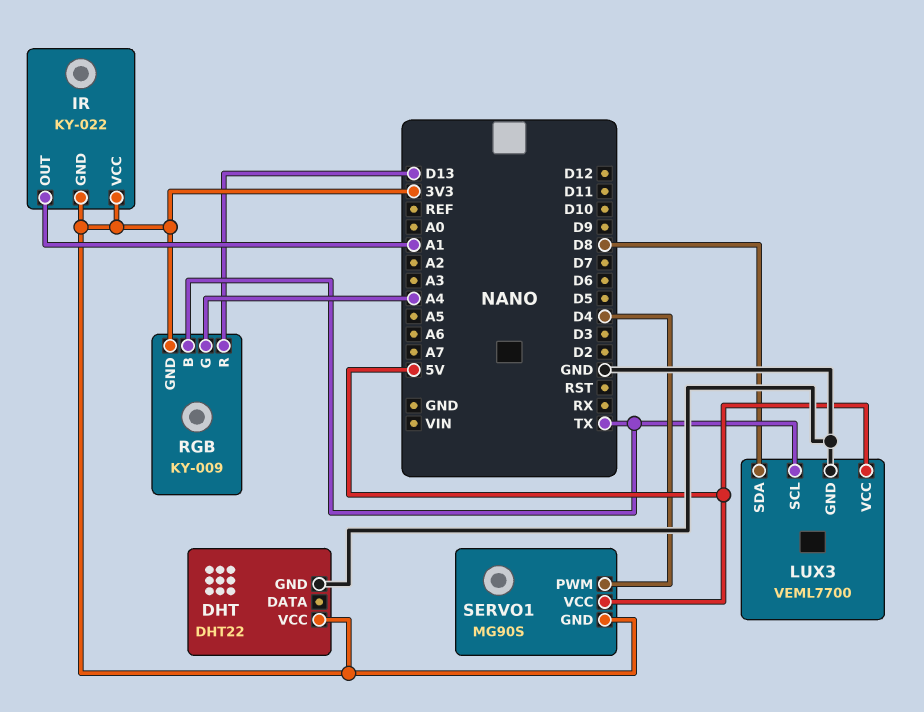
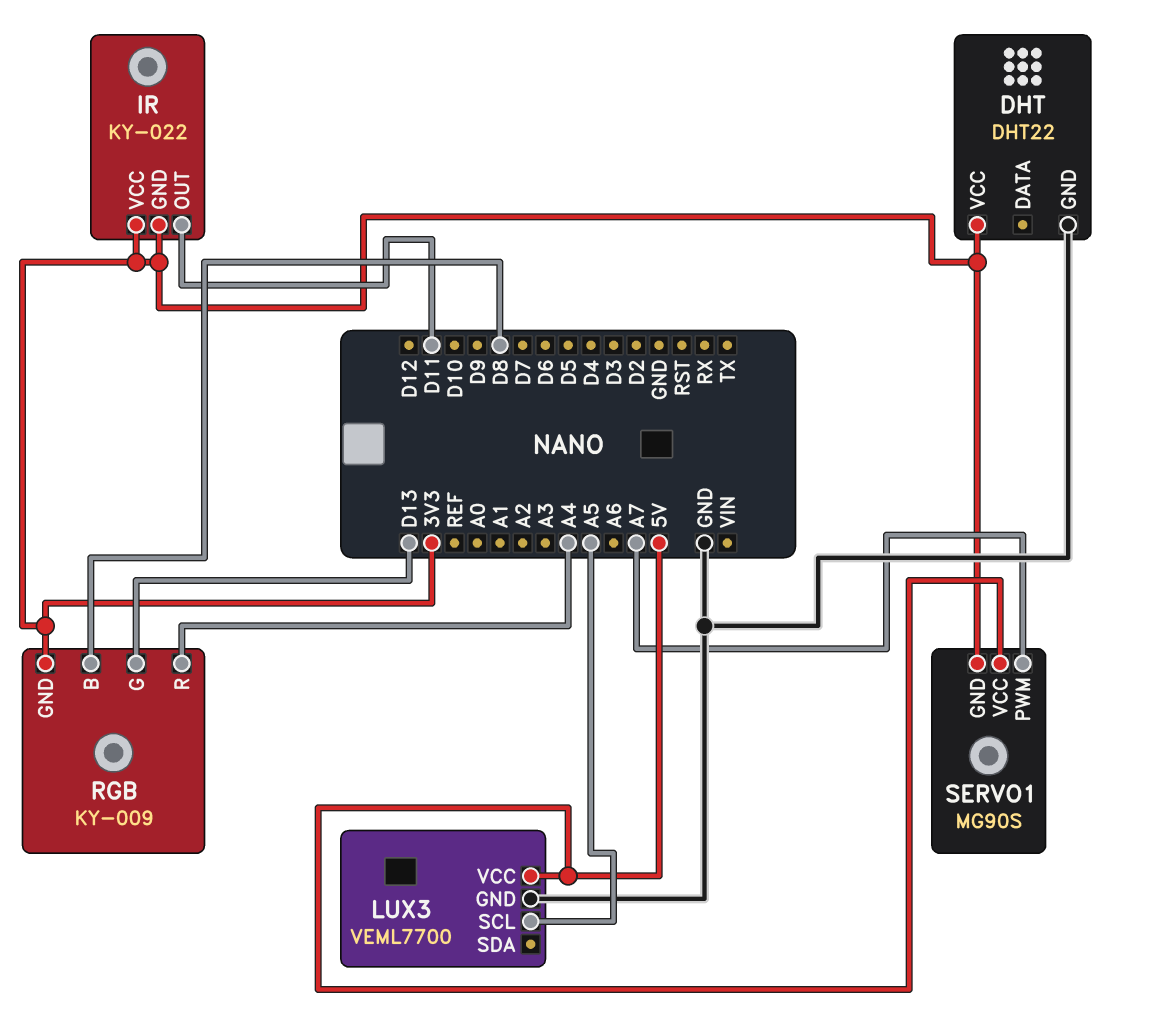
IR pin OUT: A1 -> D11
LUX3 pin SCL: TX -> A5
LUX3 pin SDA: D8 -> none
RGB pin B: TX -> D8
RGB pin G: A4 -> D13
RGB pin R: D13 -> A4
SERVO1 pin PWM: D4 -> A7

